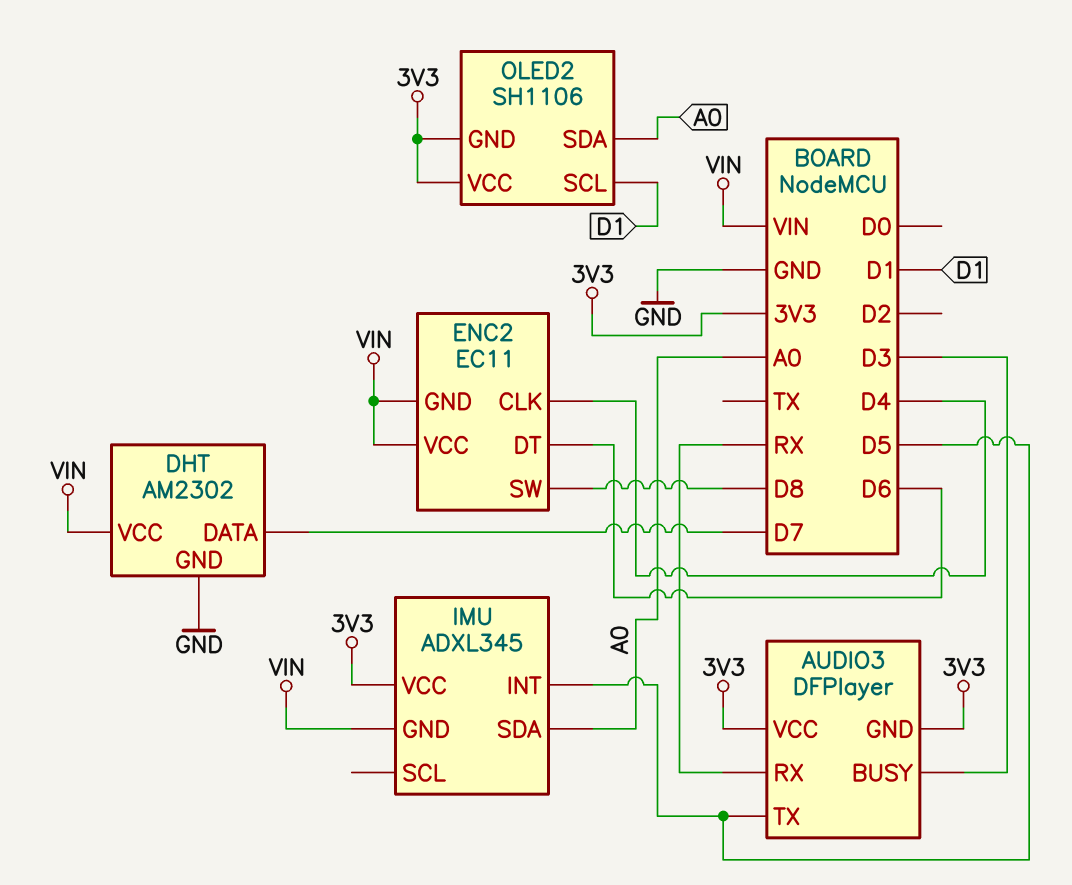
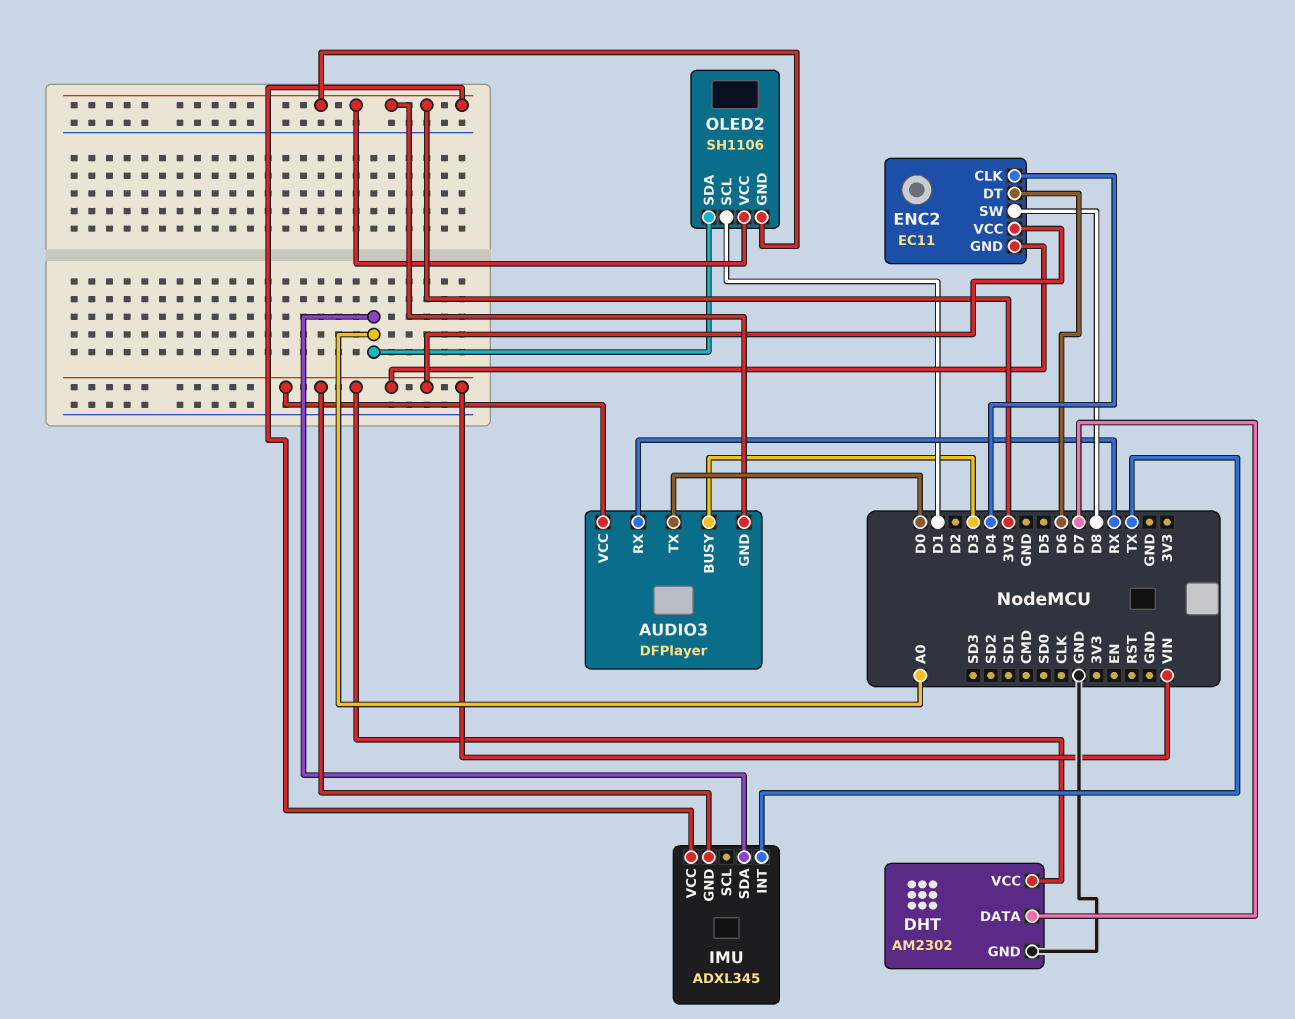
AUDIO3 pin TX: D5 -> D0
AUDIO3 pin VCC: 3V3 -> VIN
IMU pin INT: D5 -> TX

